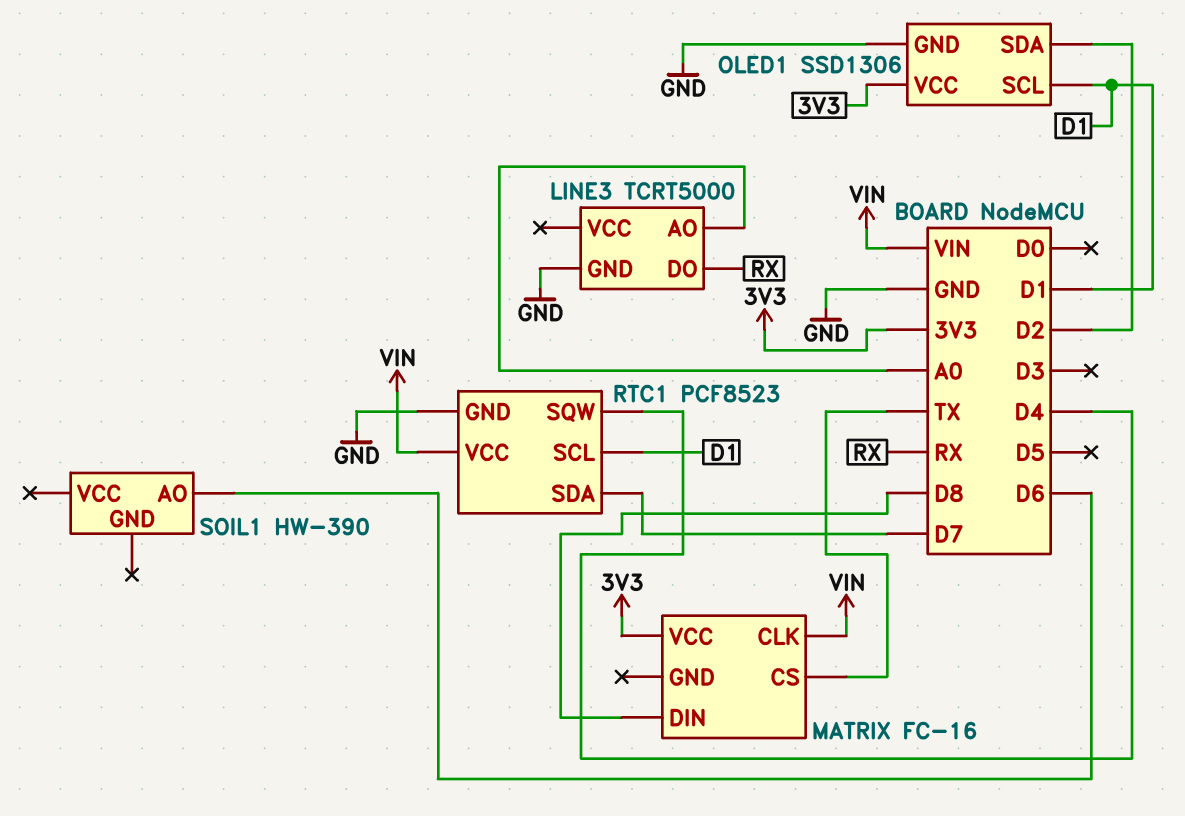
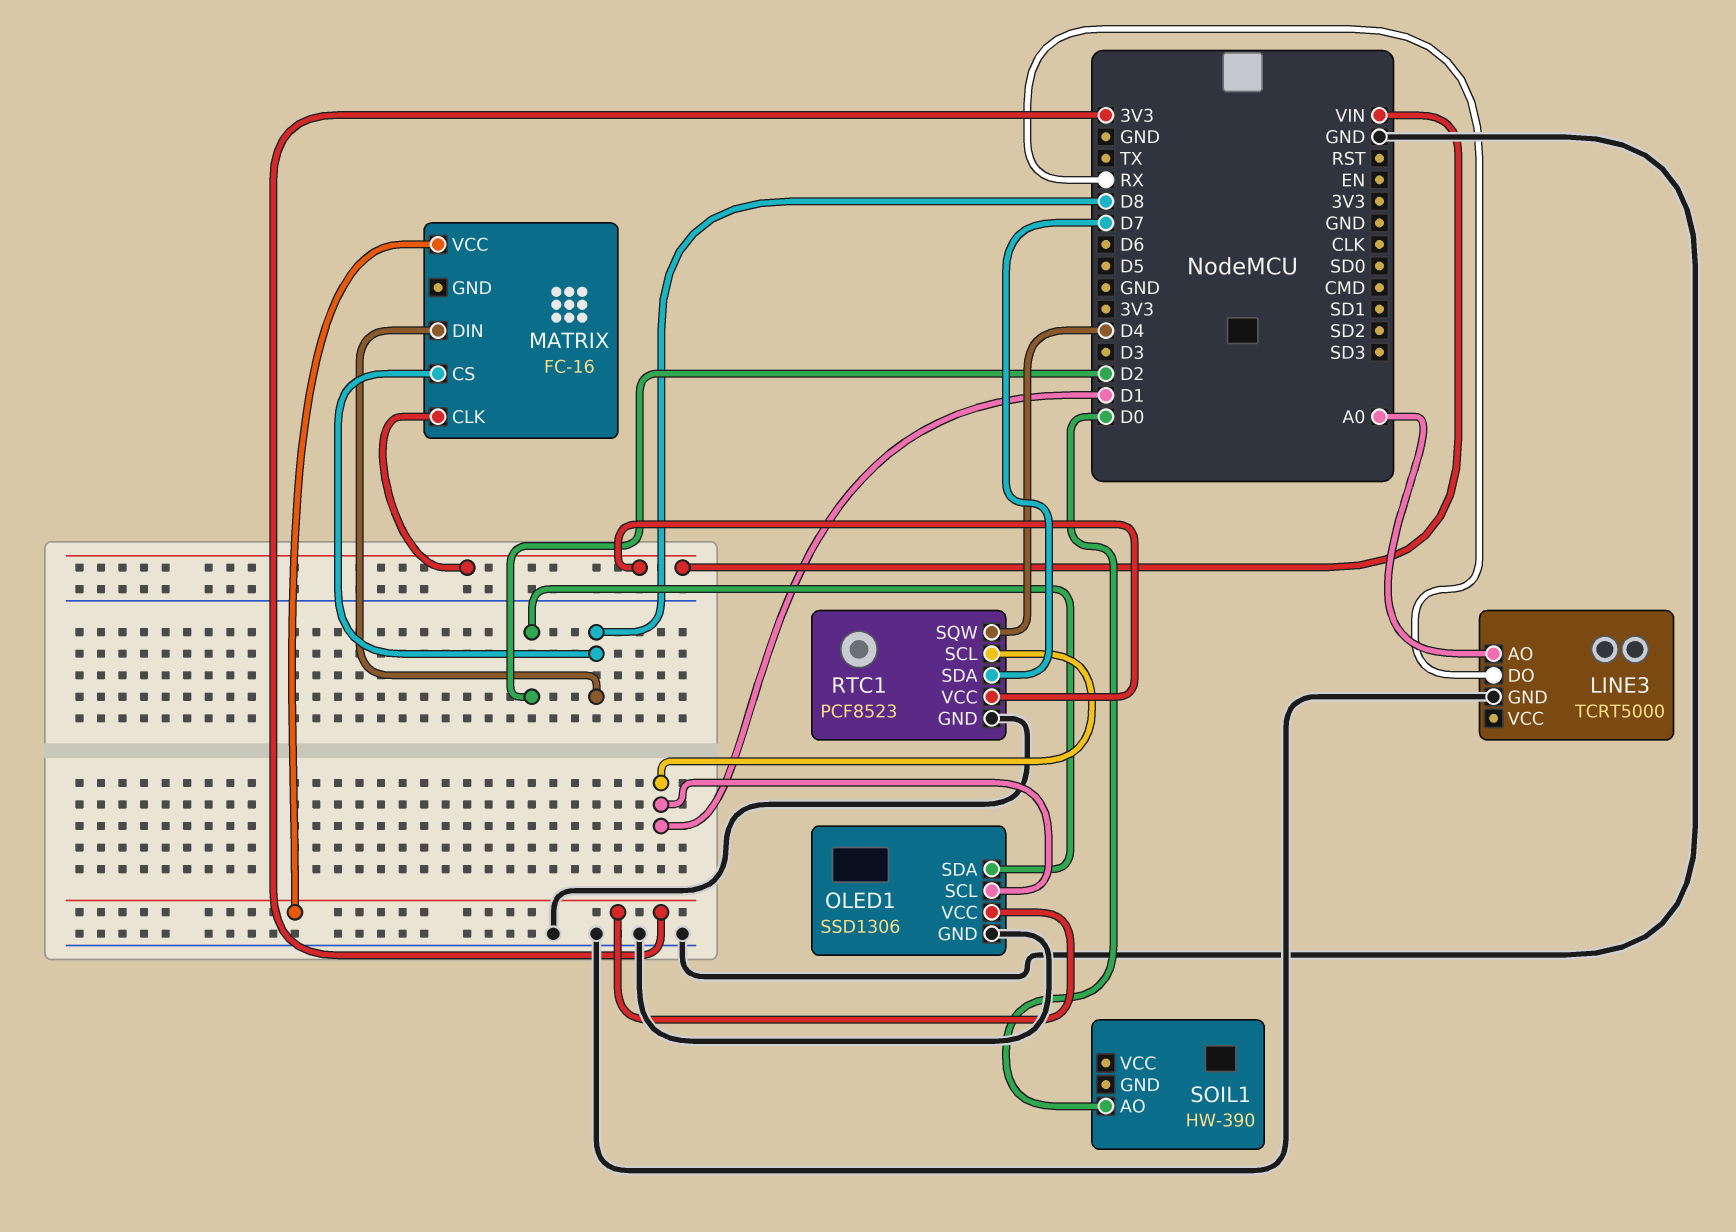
MATRIX pin CS: TX -> D8
SOIL1 pin AO: D6 -> D0

